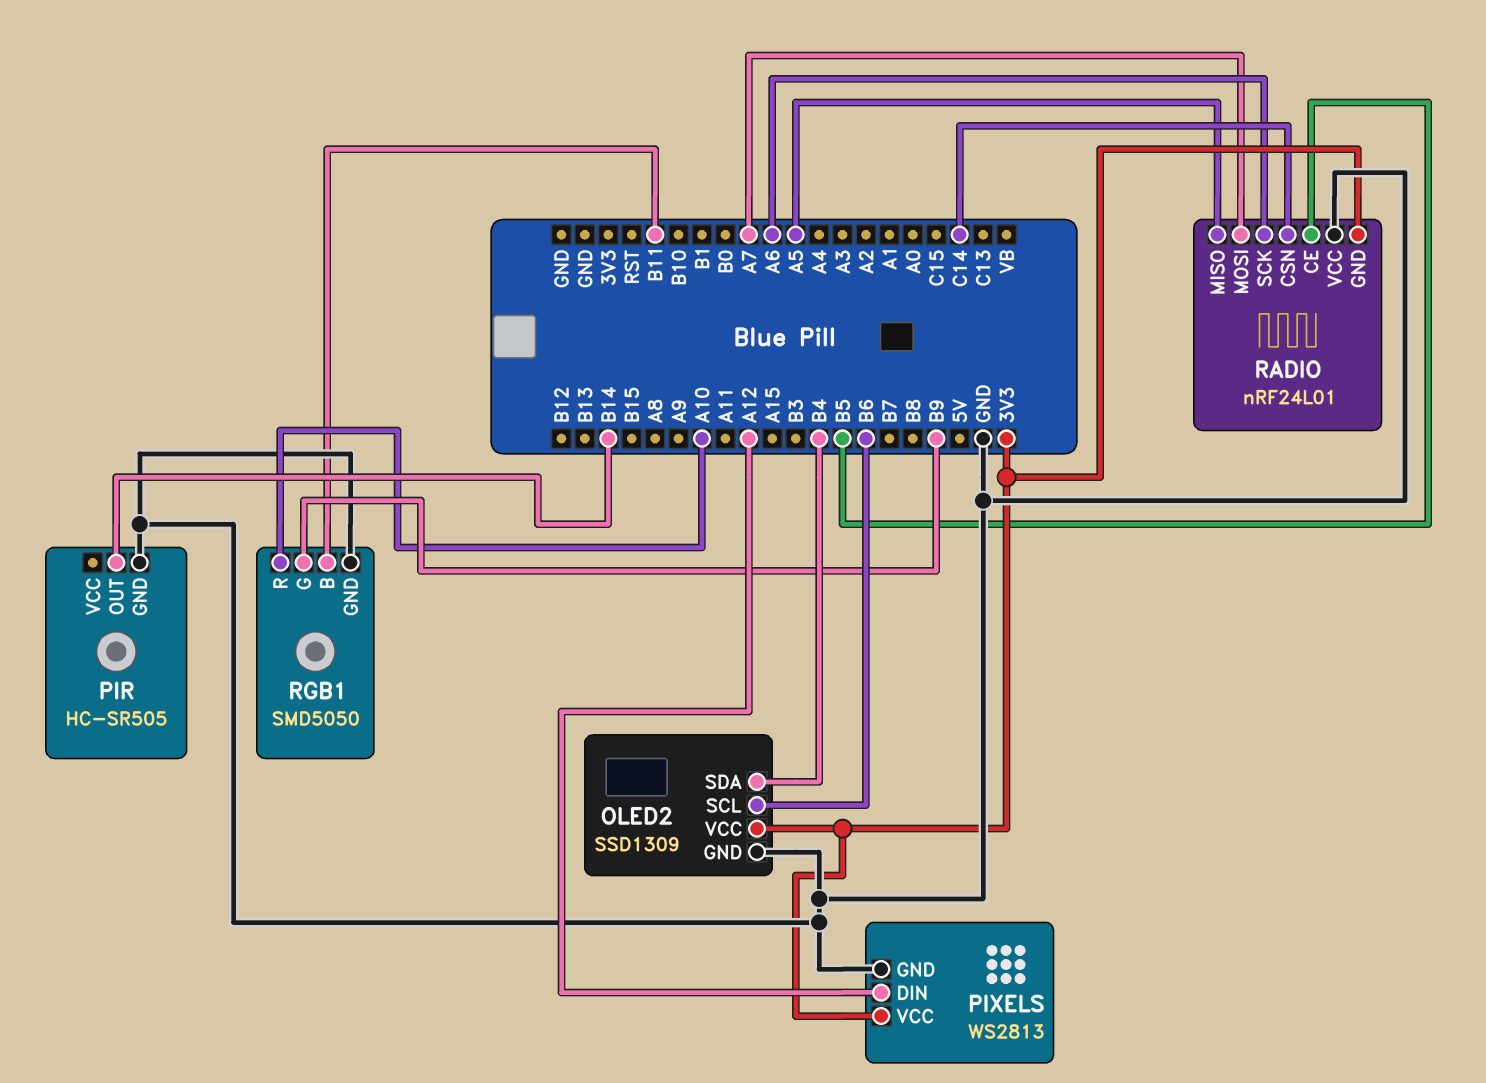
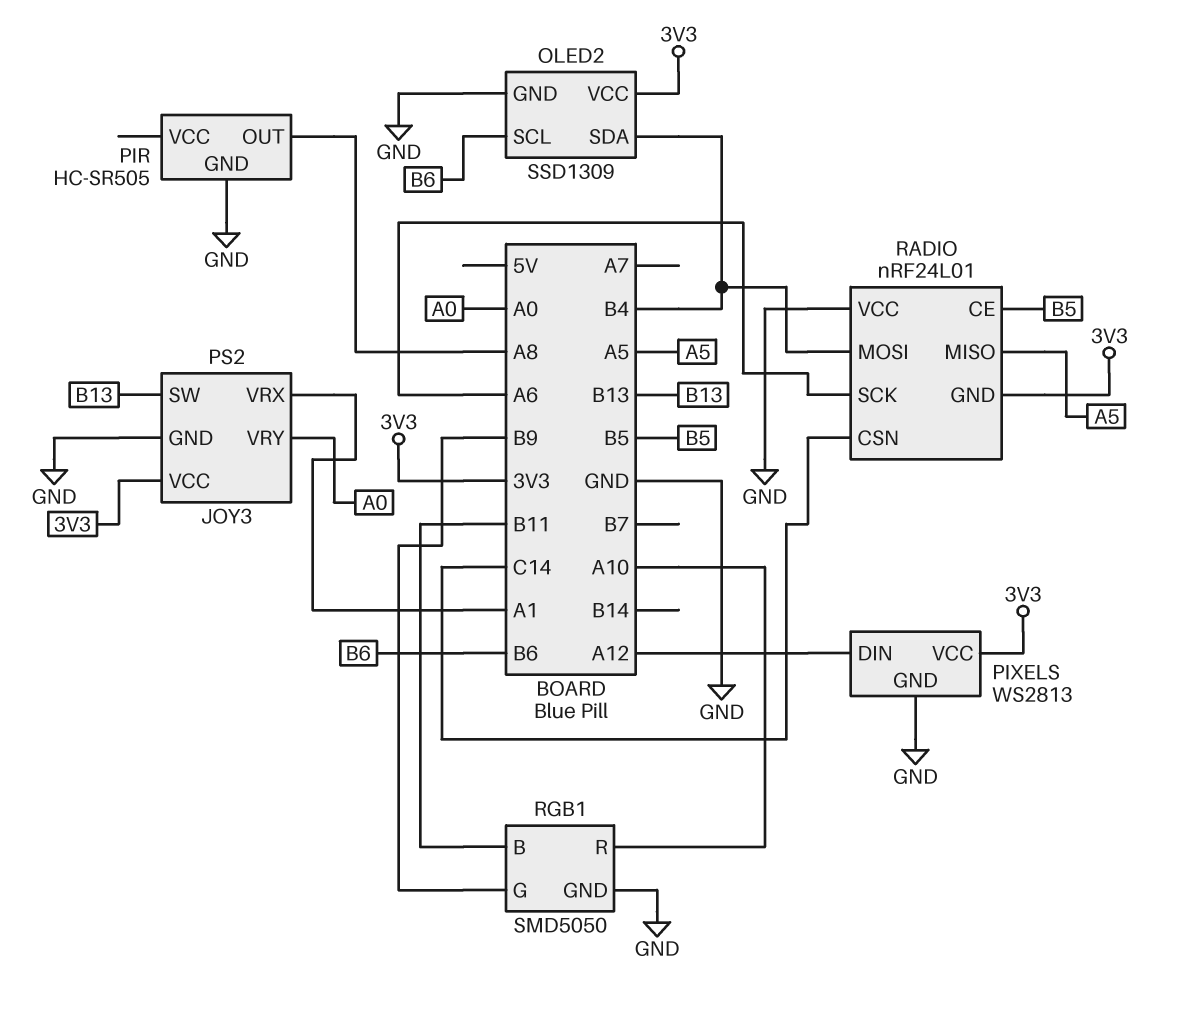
JOY3: none -> PS2
JOY3 pin GND: none -> GND
JOY3 pin SW: none -> B13
JOY3 pin VCC: none -> 3V3
JOY3 pin VRX: none -> A1
JOY3 pin VRY: none -> A0
PIR pin OUT: B14 -> A8
RADIO pin MOSI: A7 -> B4

